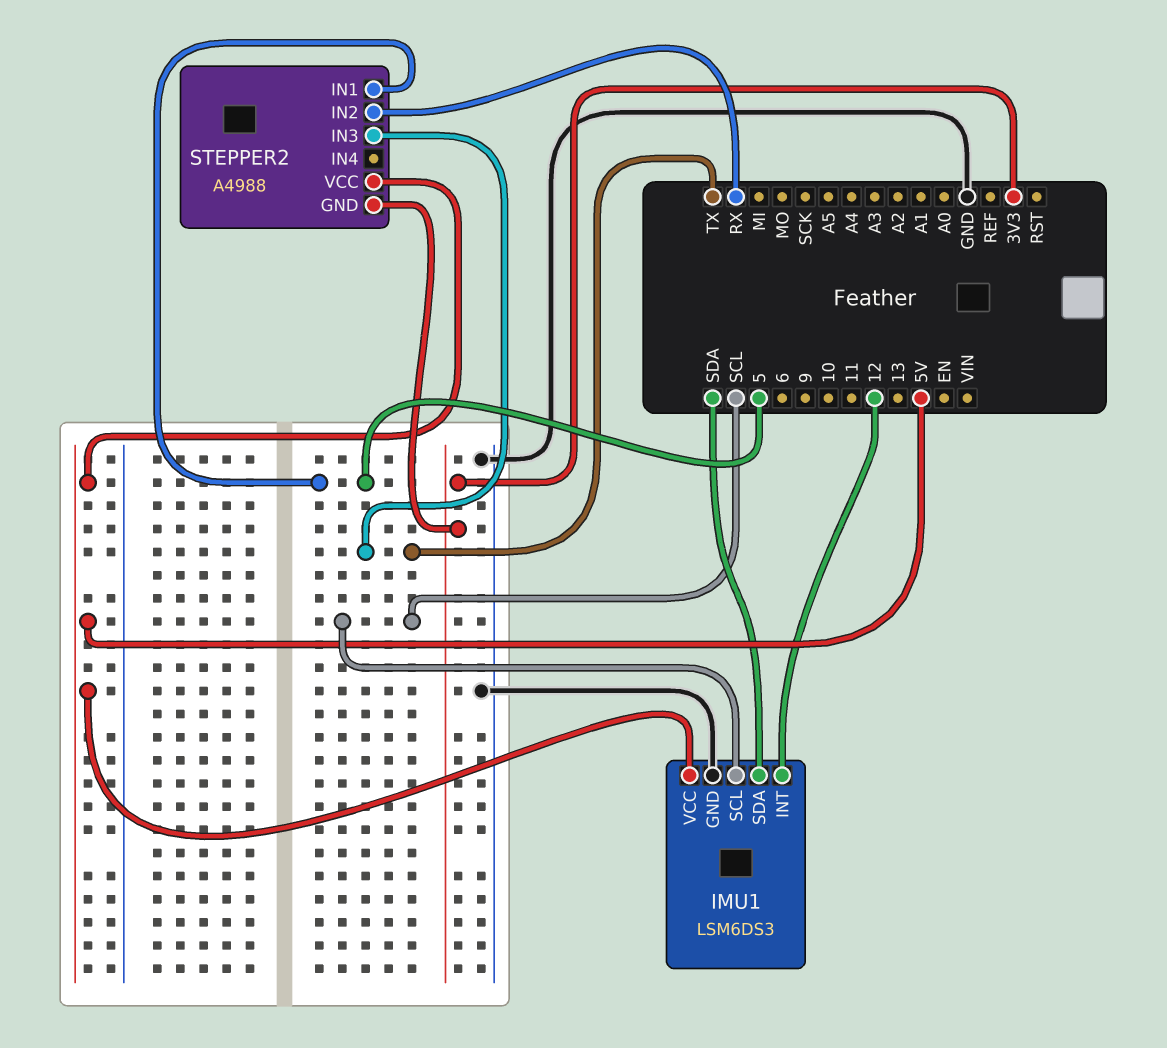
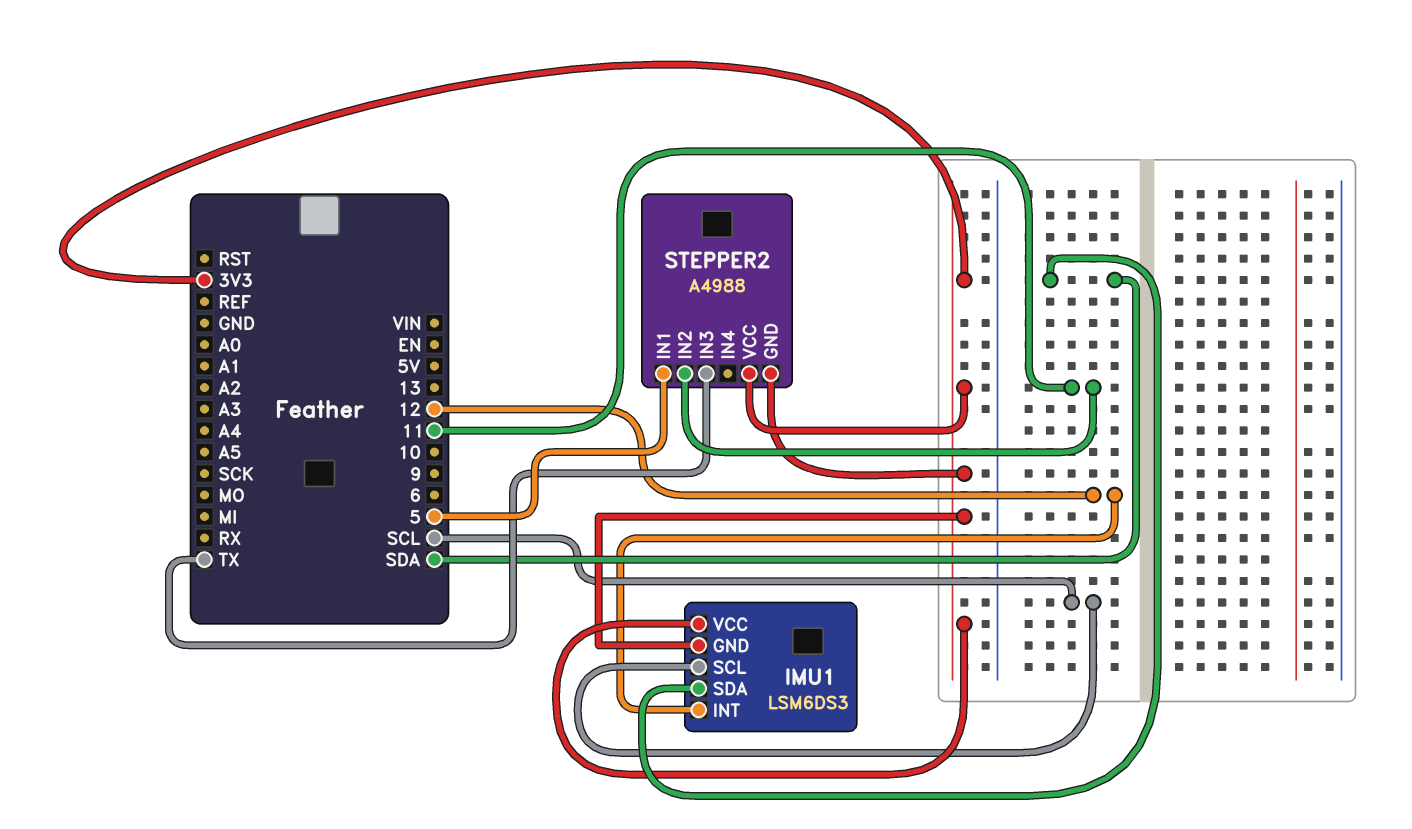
IMU1 pin GND: GND -> 3V3
IMU1 pin VCC: 5V -> 3V3
STEPPER2 pin IN2: RX -> 11
STEPPER2 pin VCC: 5V -> 3V3

